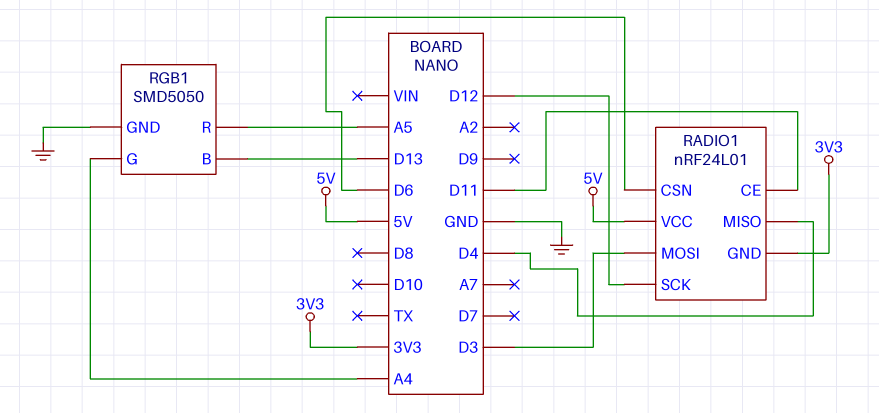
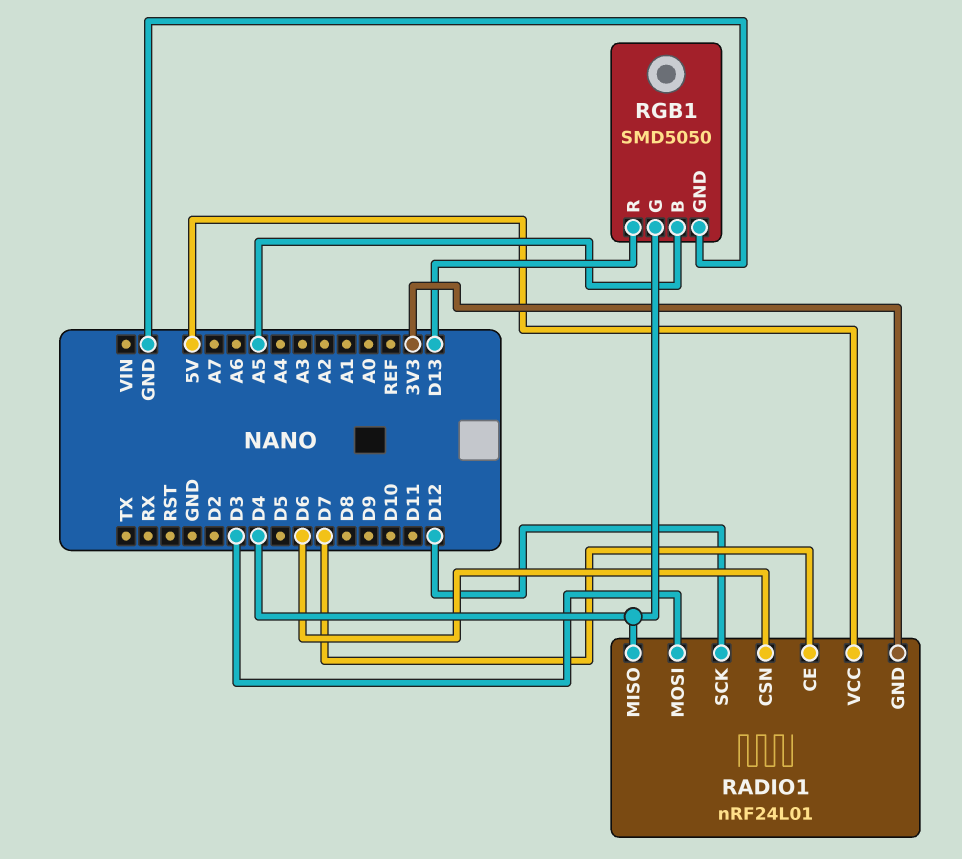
RADIO1 pin CE: D11 -> D7
RGB1 pin B: D13 -> A5
RGB1 pin G: A4 -> D4
RGB1 pin R: A5 -> D13

